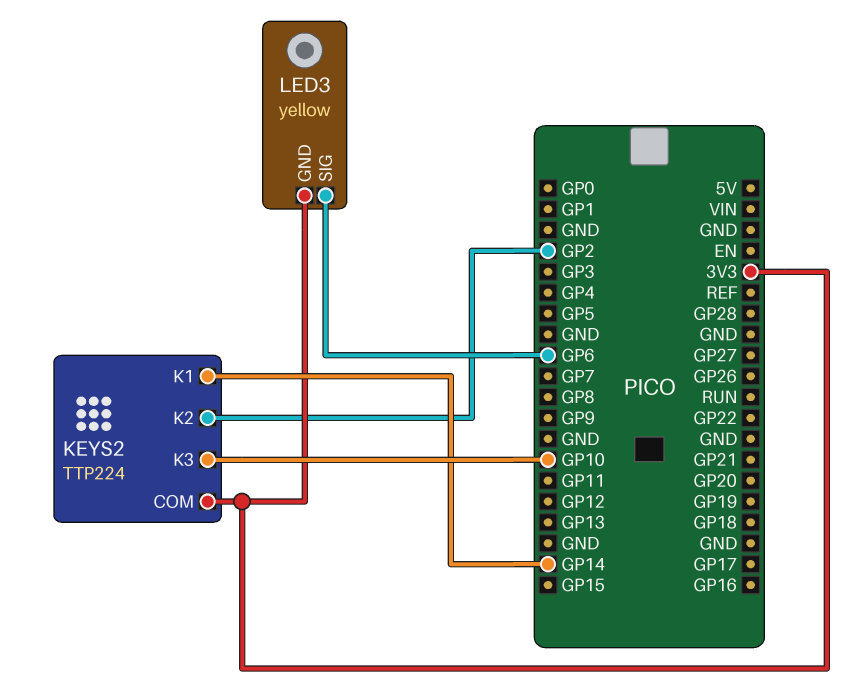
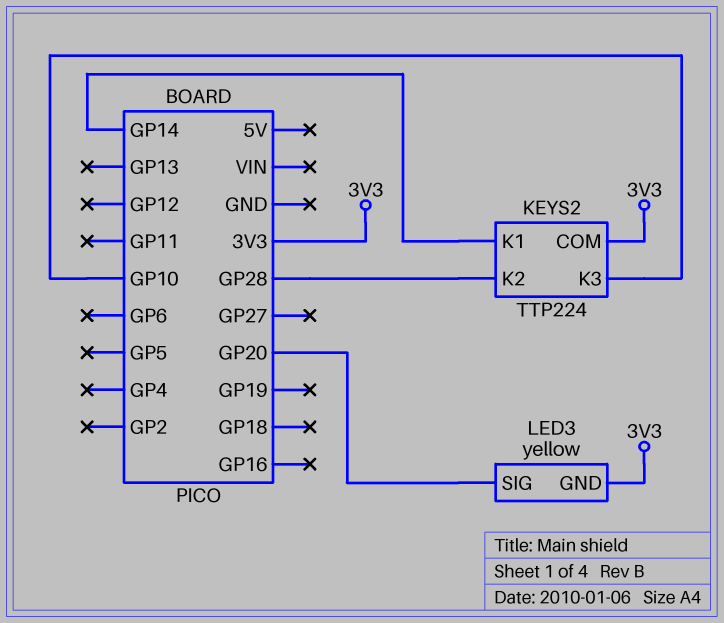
KEYS2 pin K2: GP2 -> GP28
LED3 pin SIG: GP6 -> GP20

